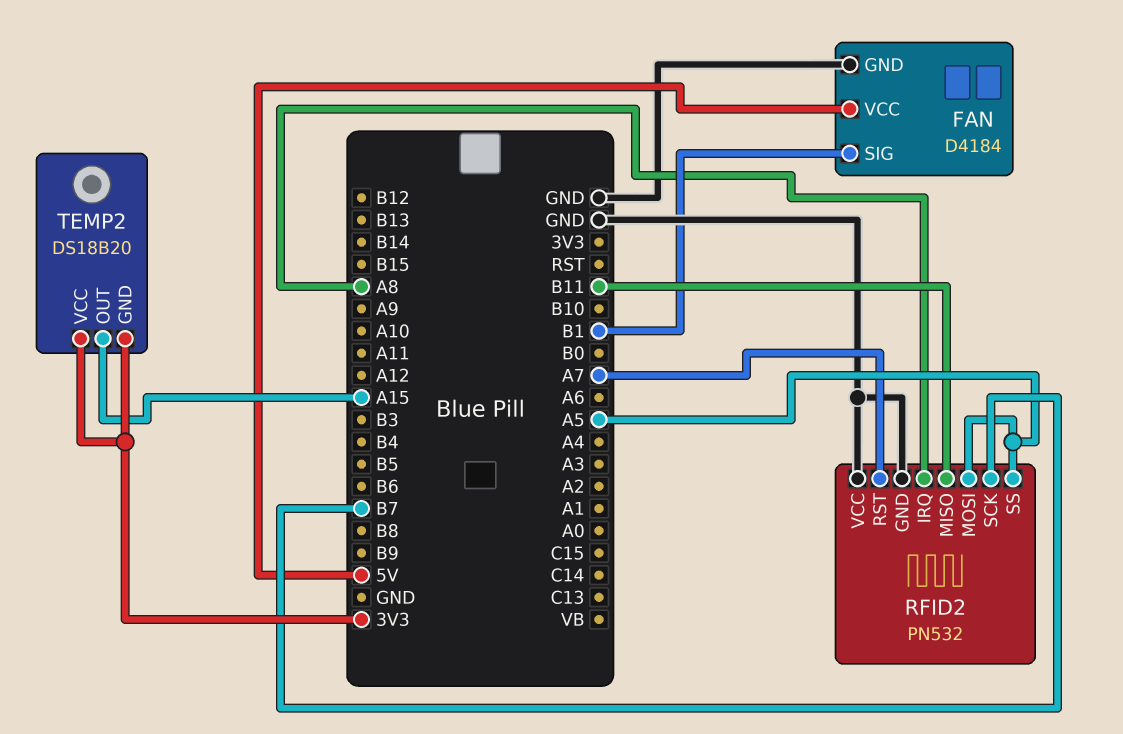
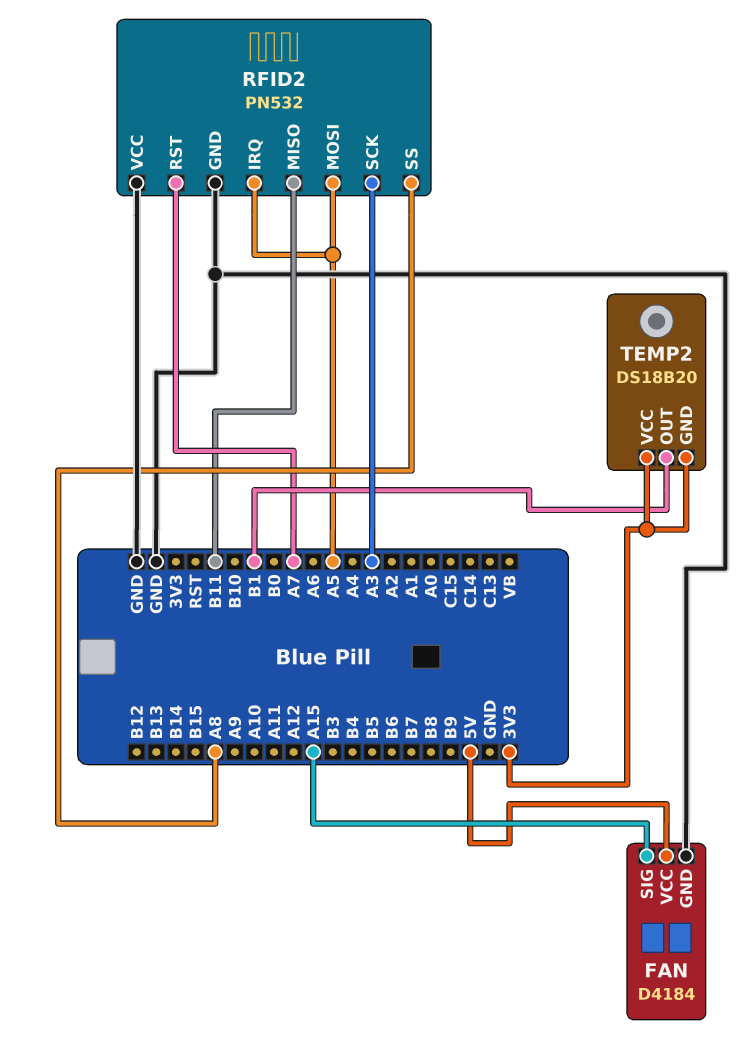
FAN pin SIG: B1 -> A15
RFID2 pin IRQ: A8 -> A5
RFID2 pin SCK: B7 -> A3
RFID2 pin SS: A5 -> A8
TEMP2 pin OUT: A15 -> B1

